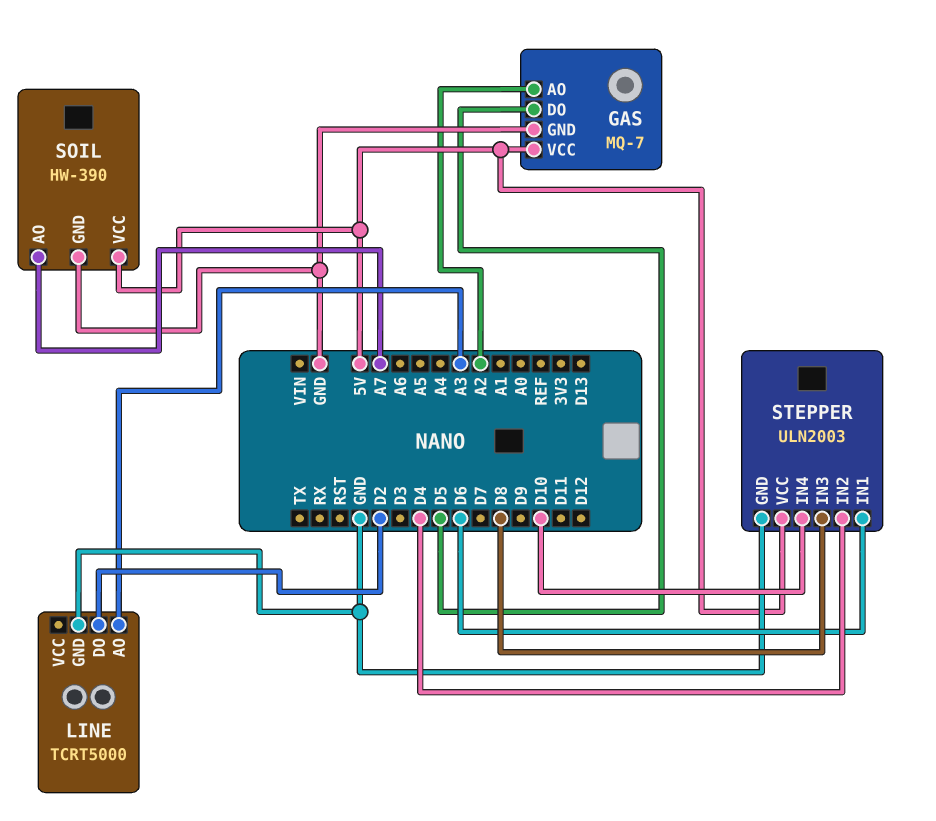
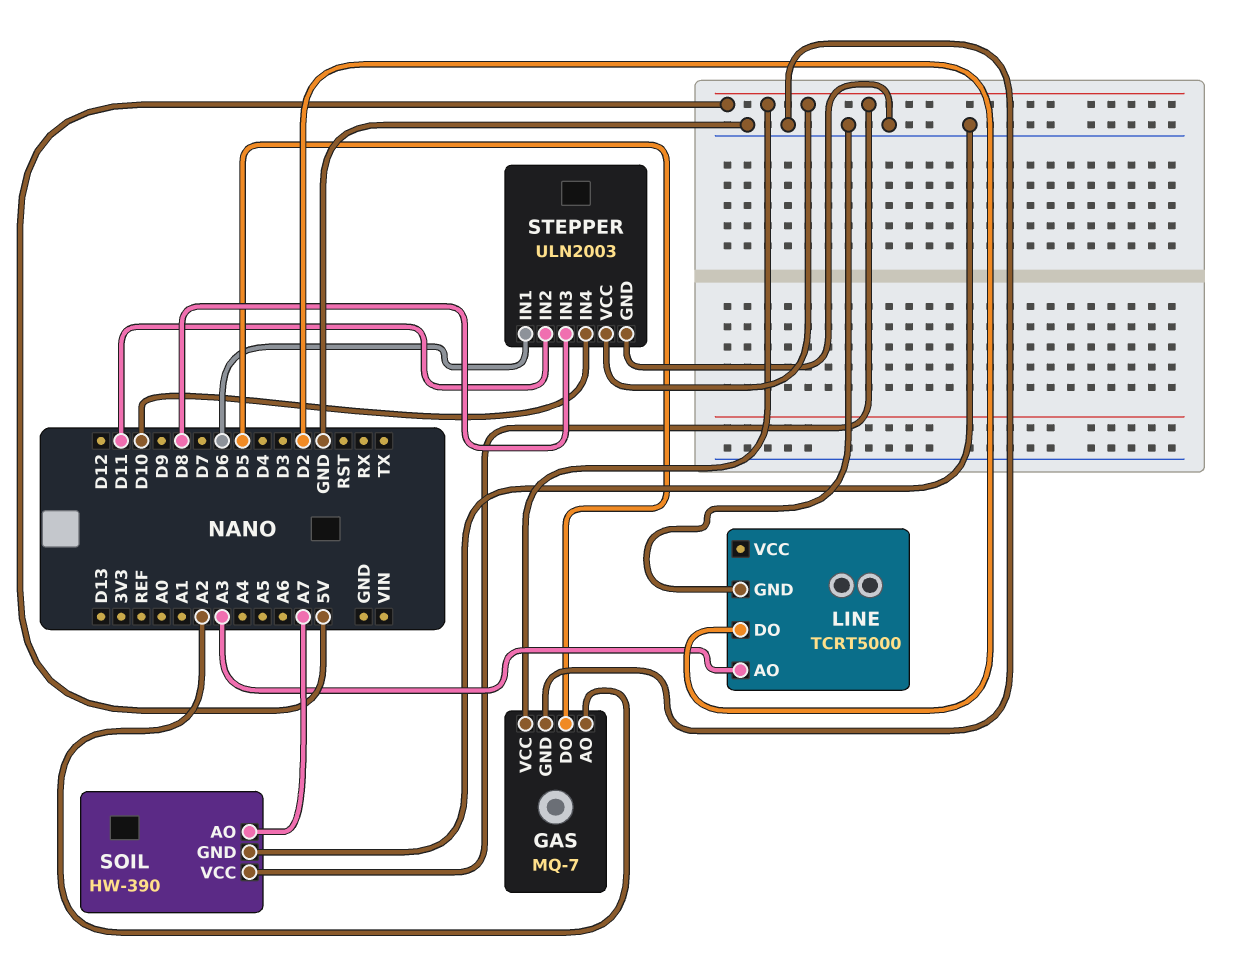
STEPPER pin IN2: D4 -> D11

